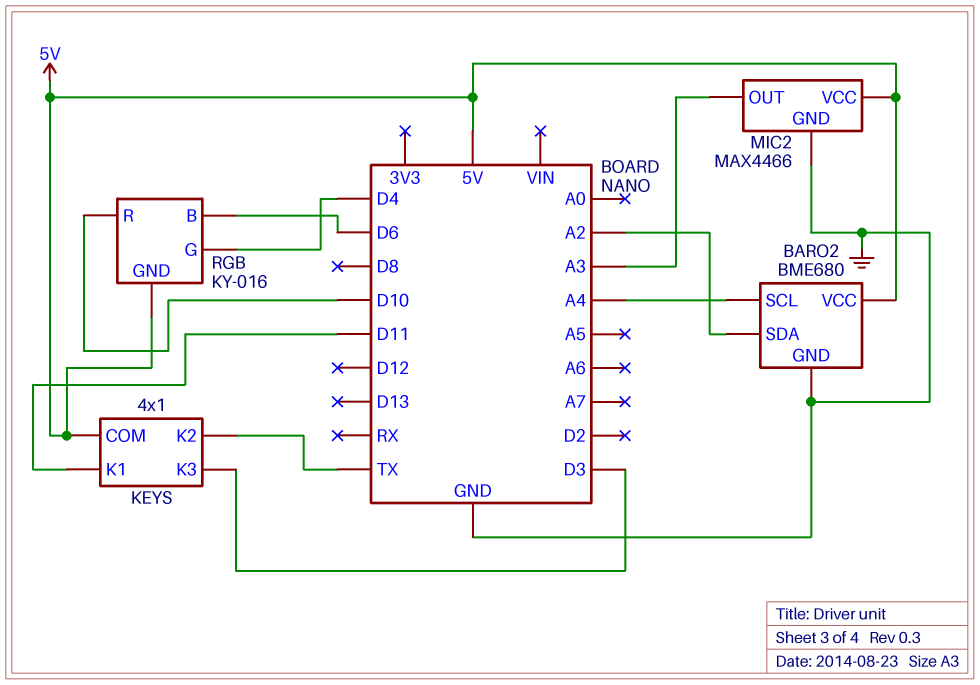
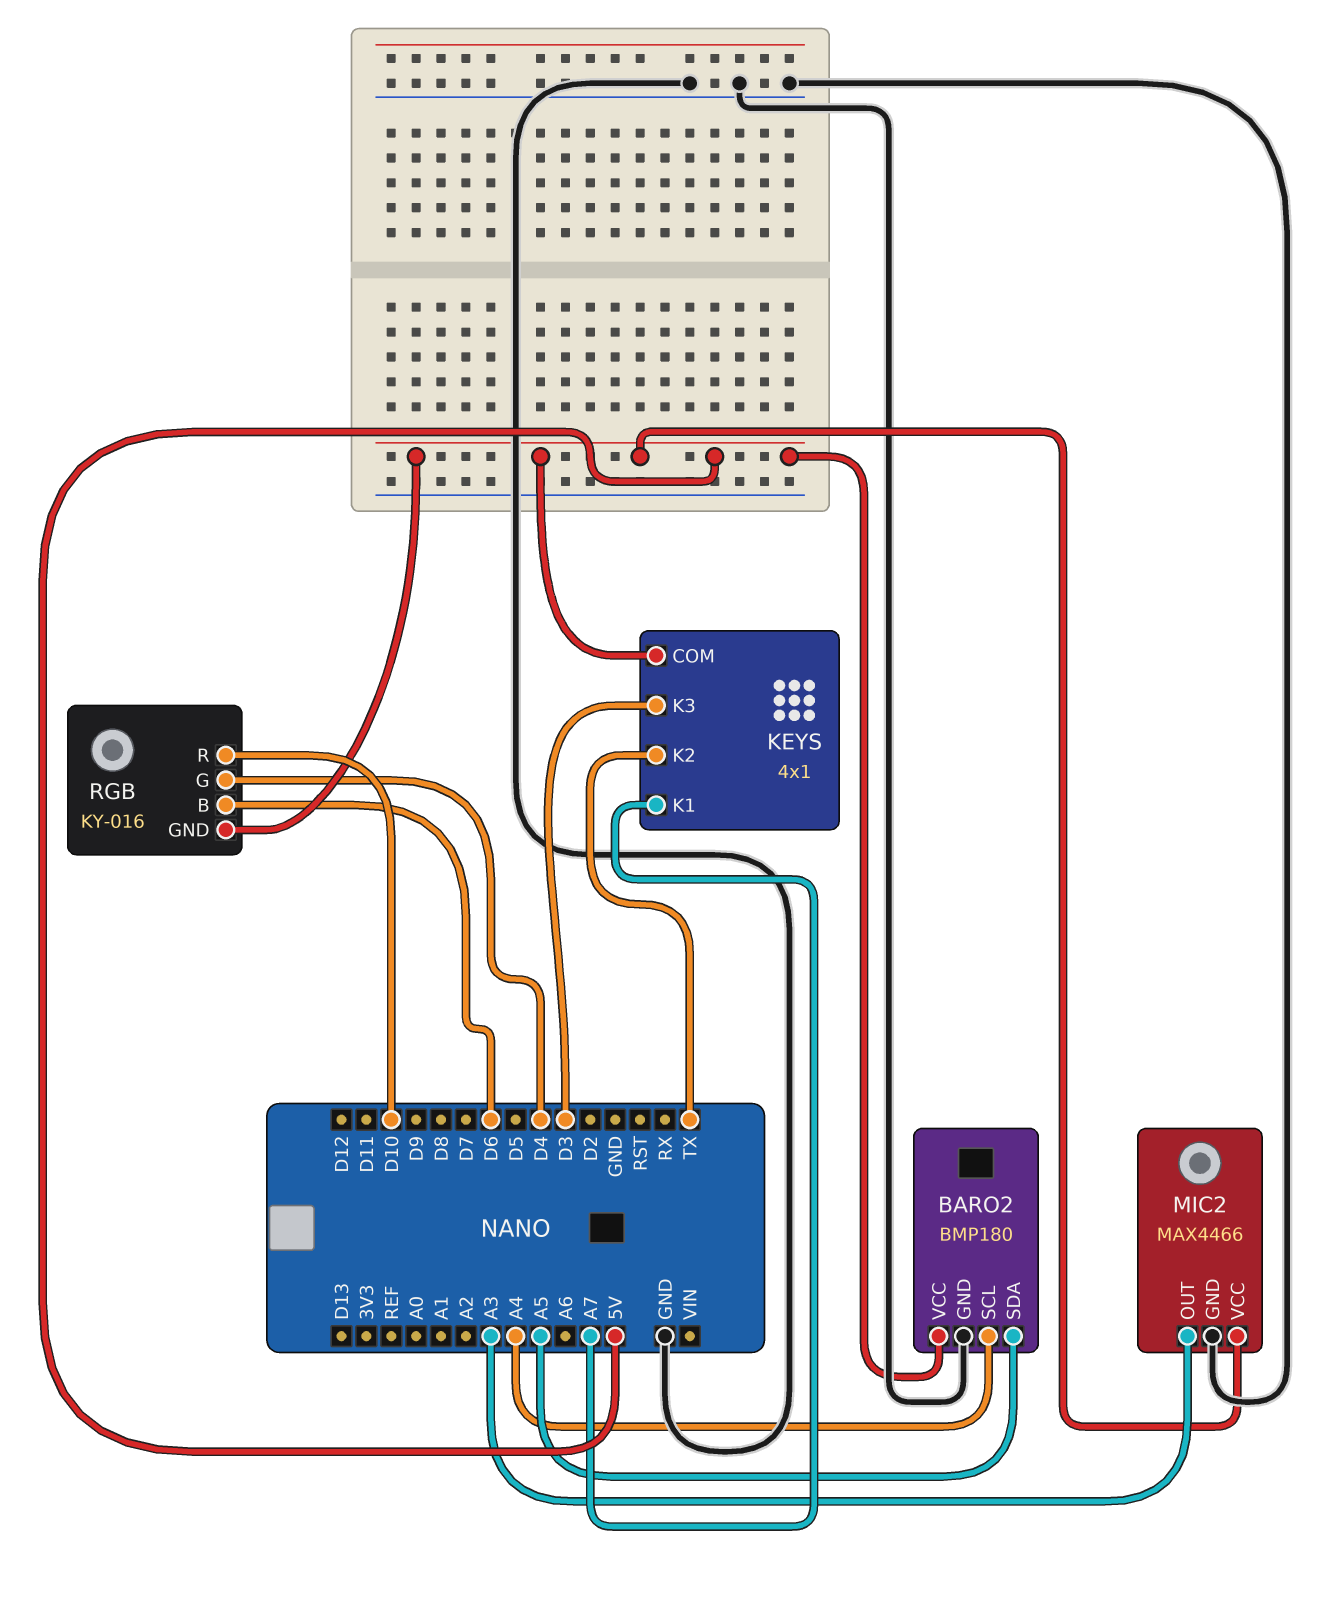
BARO2: BME680 -> BMP180
BARO2 pin SDA: A2 -> A5
KEYS pin K1: D11 -> A7

